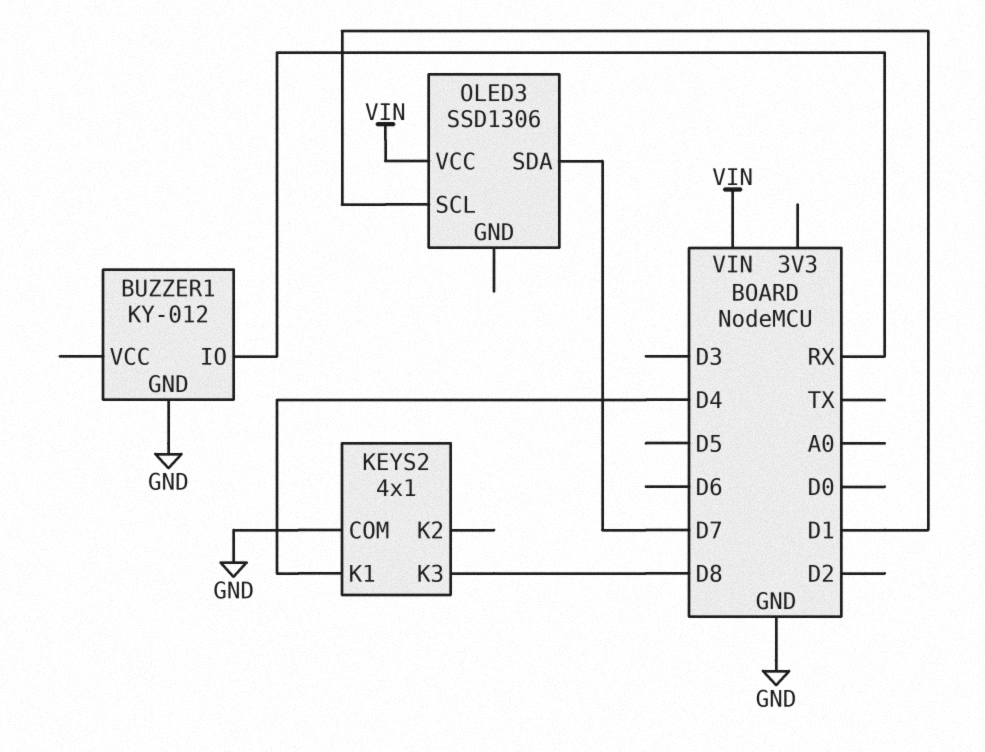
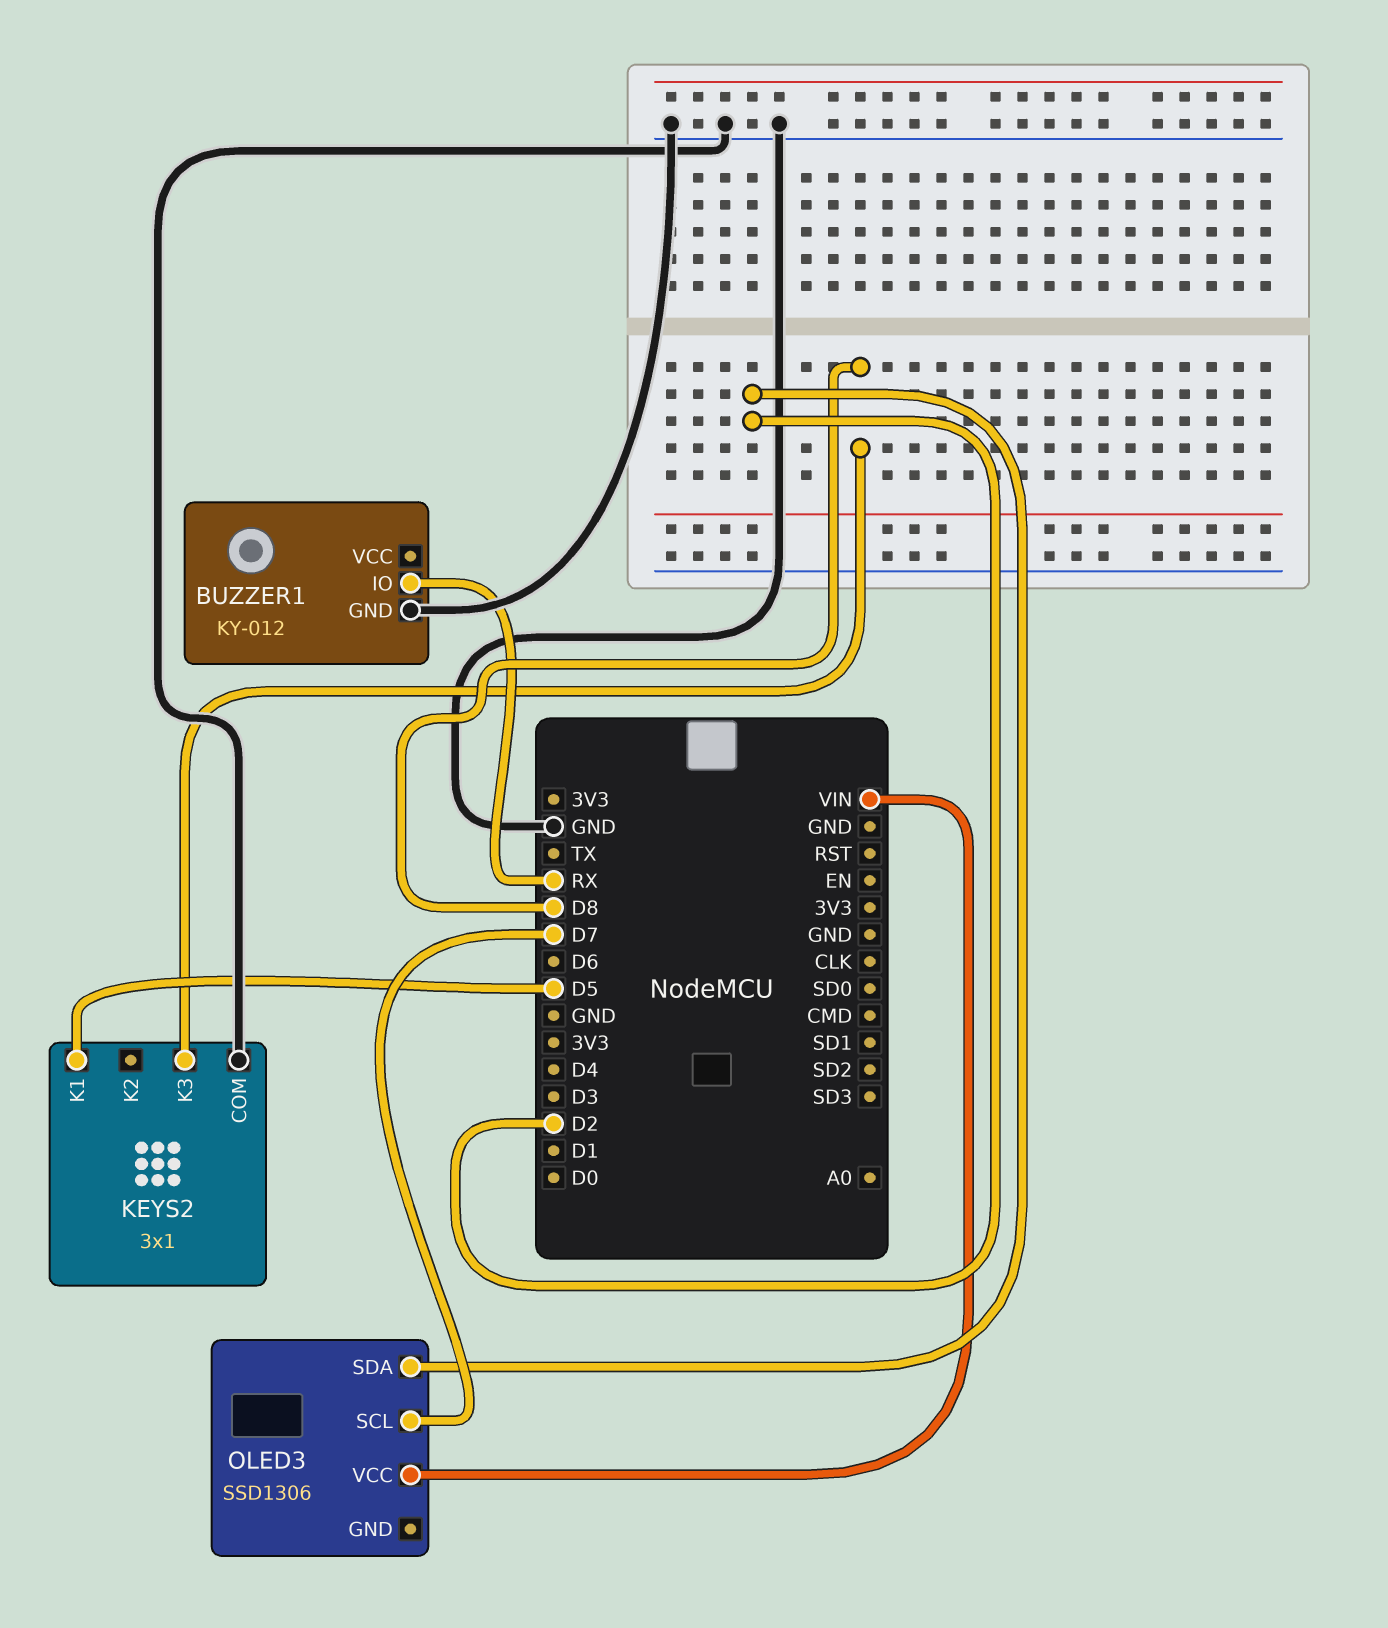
KEYS2: 4x1 -> 3x1
KEYS2 pin K1: D4 -> D5
OLED3 pin SCL: D1 -> D7
OLED3 pin SDA: D7 -> D2

